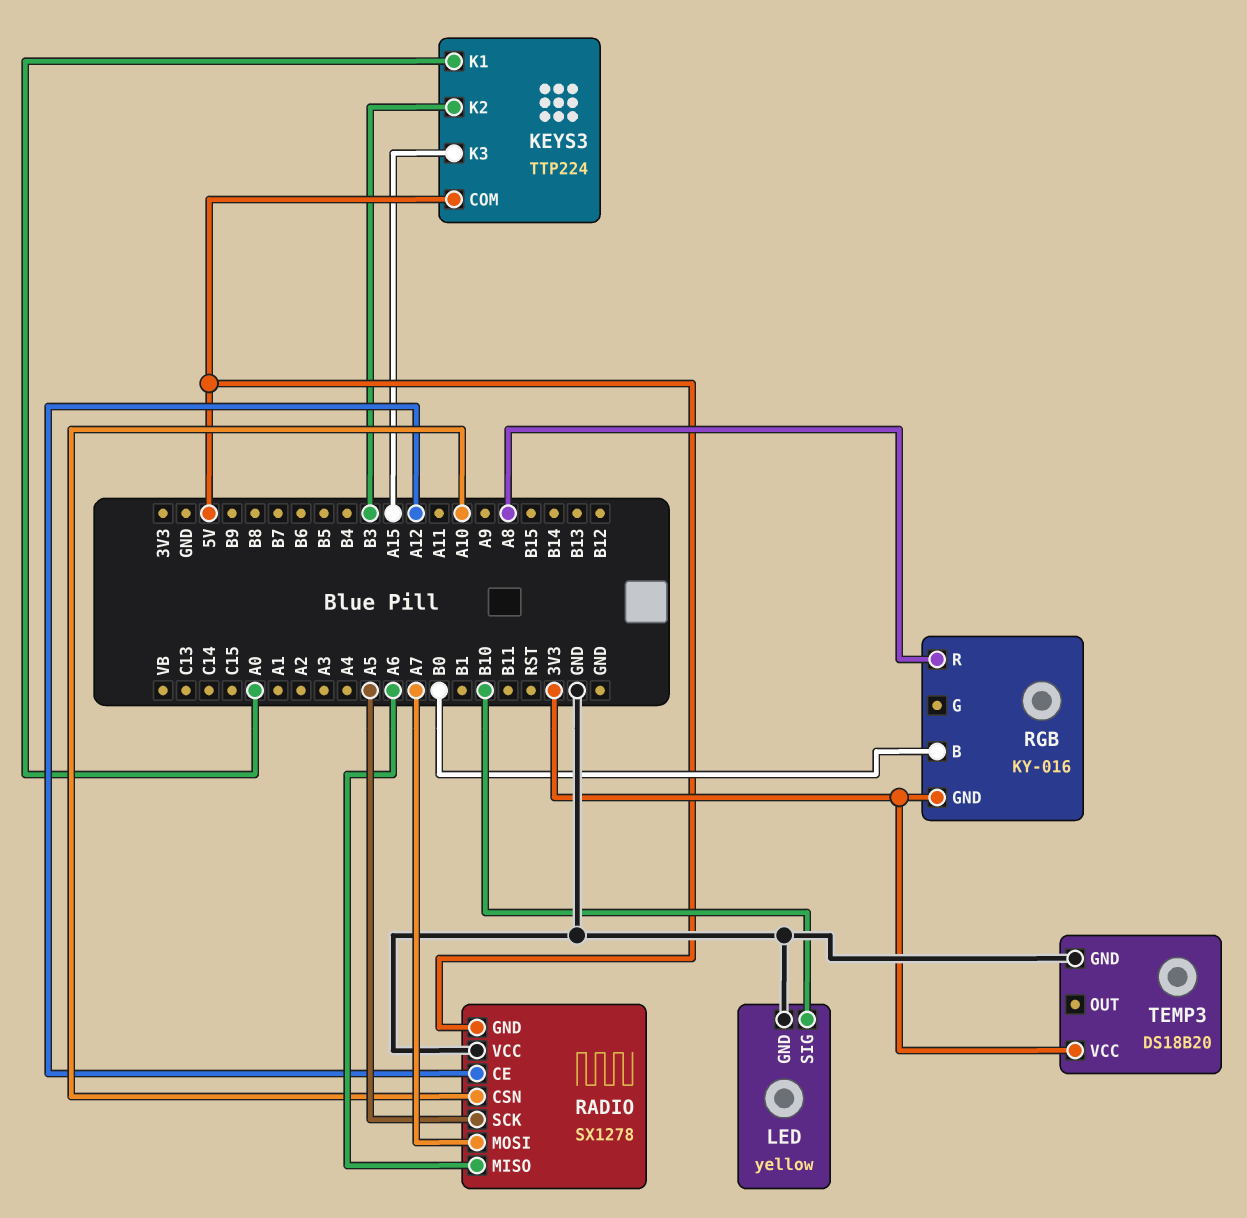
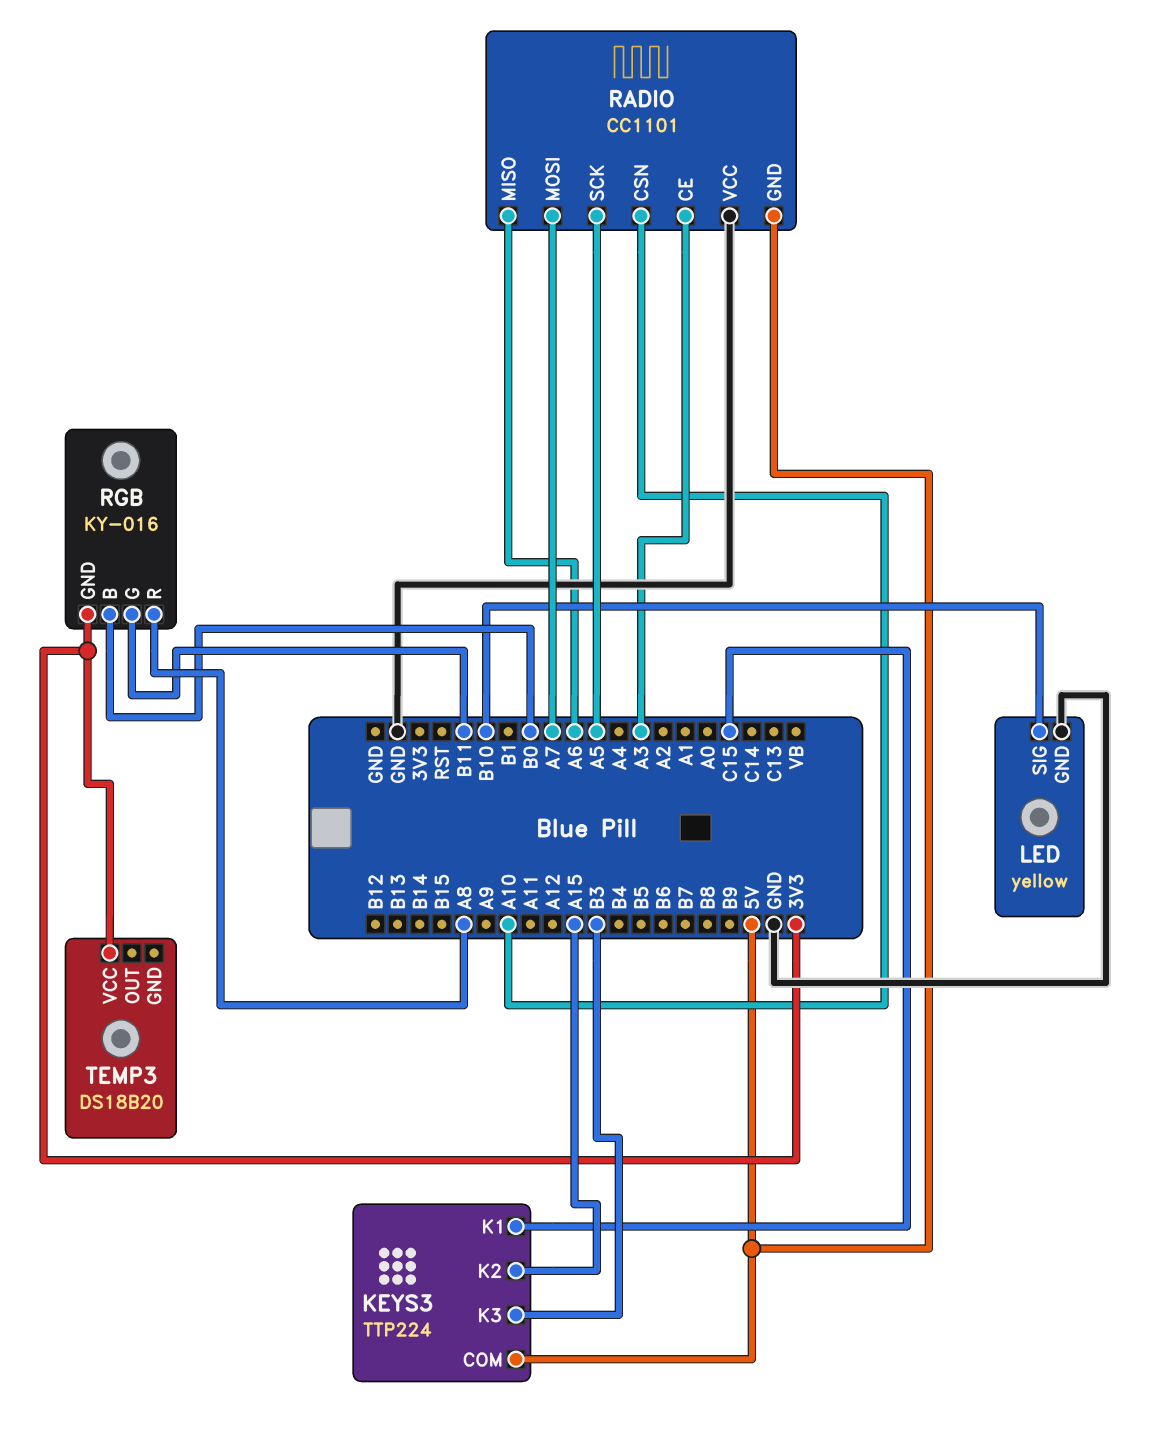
KEYS3 pin K1: A0 -> C15
KEYS3 pin K2: B3 -> A15
KEYS3 pin K3: A15 -> B3
RADIO: SX1278 -> CC1101
RADIO pin CE: A12 -> A3
RGB pin G: none -> B11
TEMP3 pin GND: GND -> none

